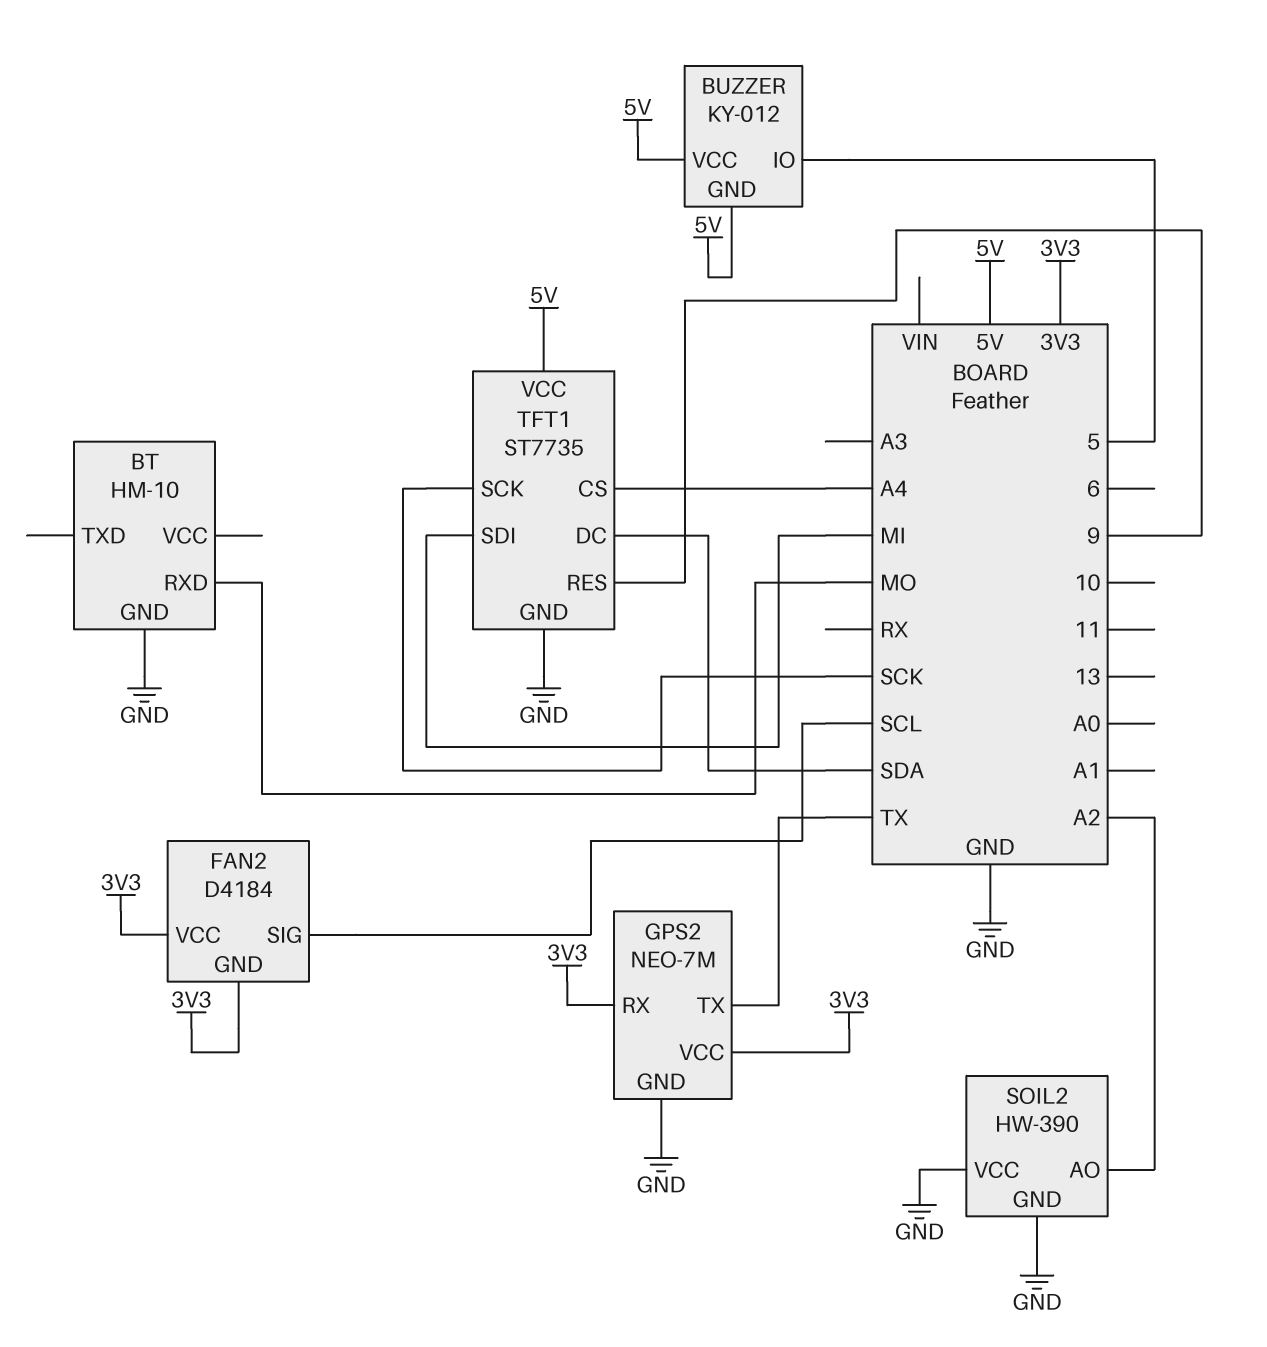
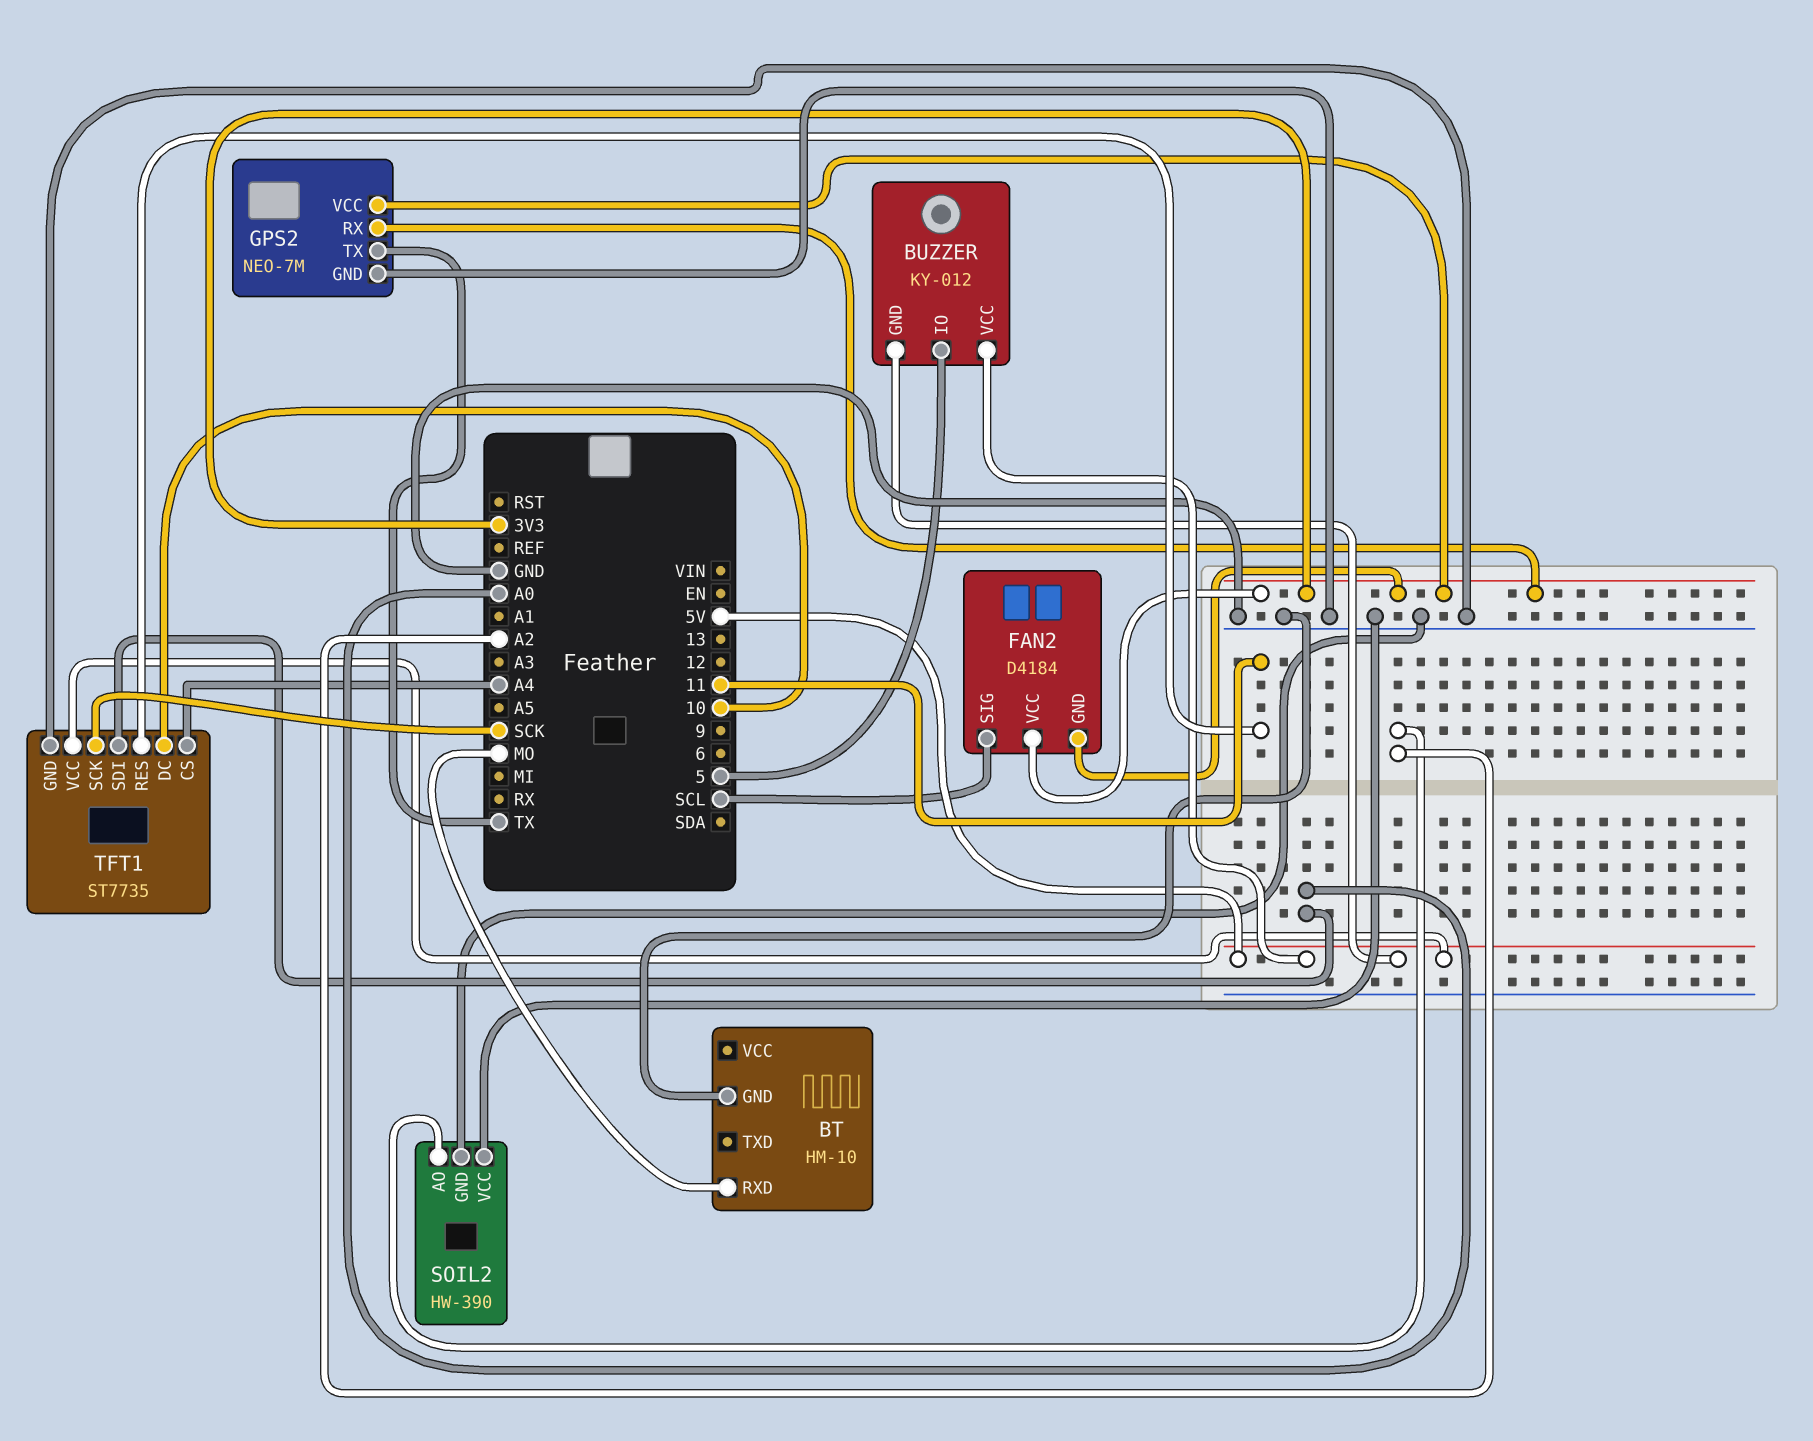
TFT1 pin DC: SDA -> 10
TFT1 pin RES: 9 -> 11
TFT1 pin SDI: MI -> A0

